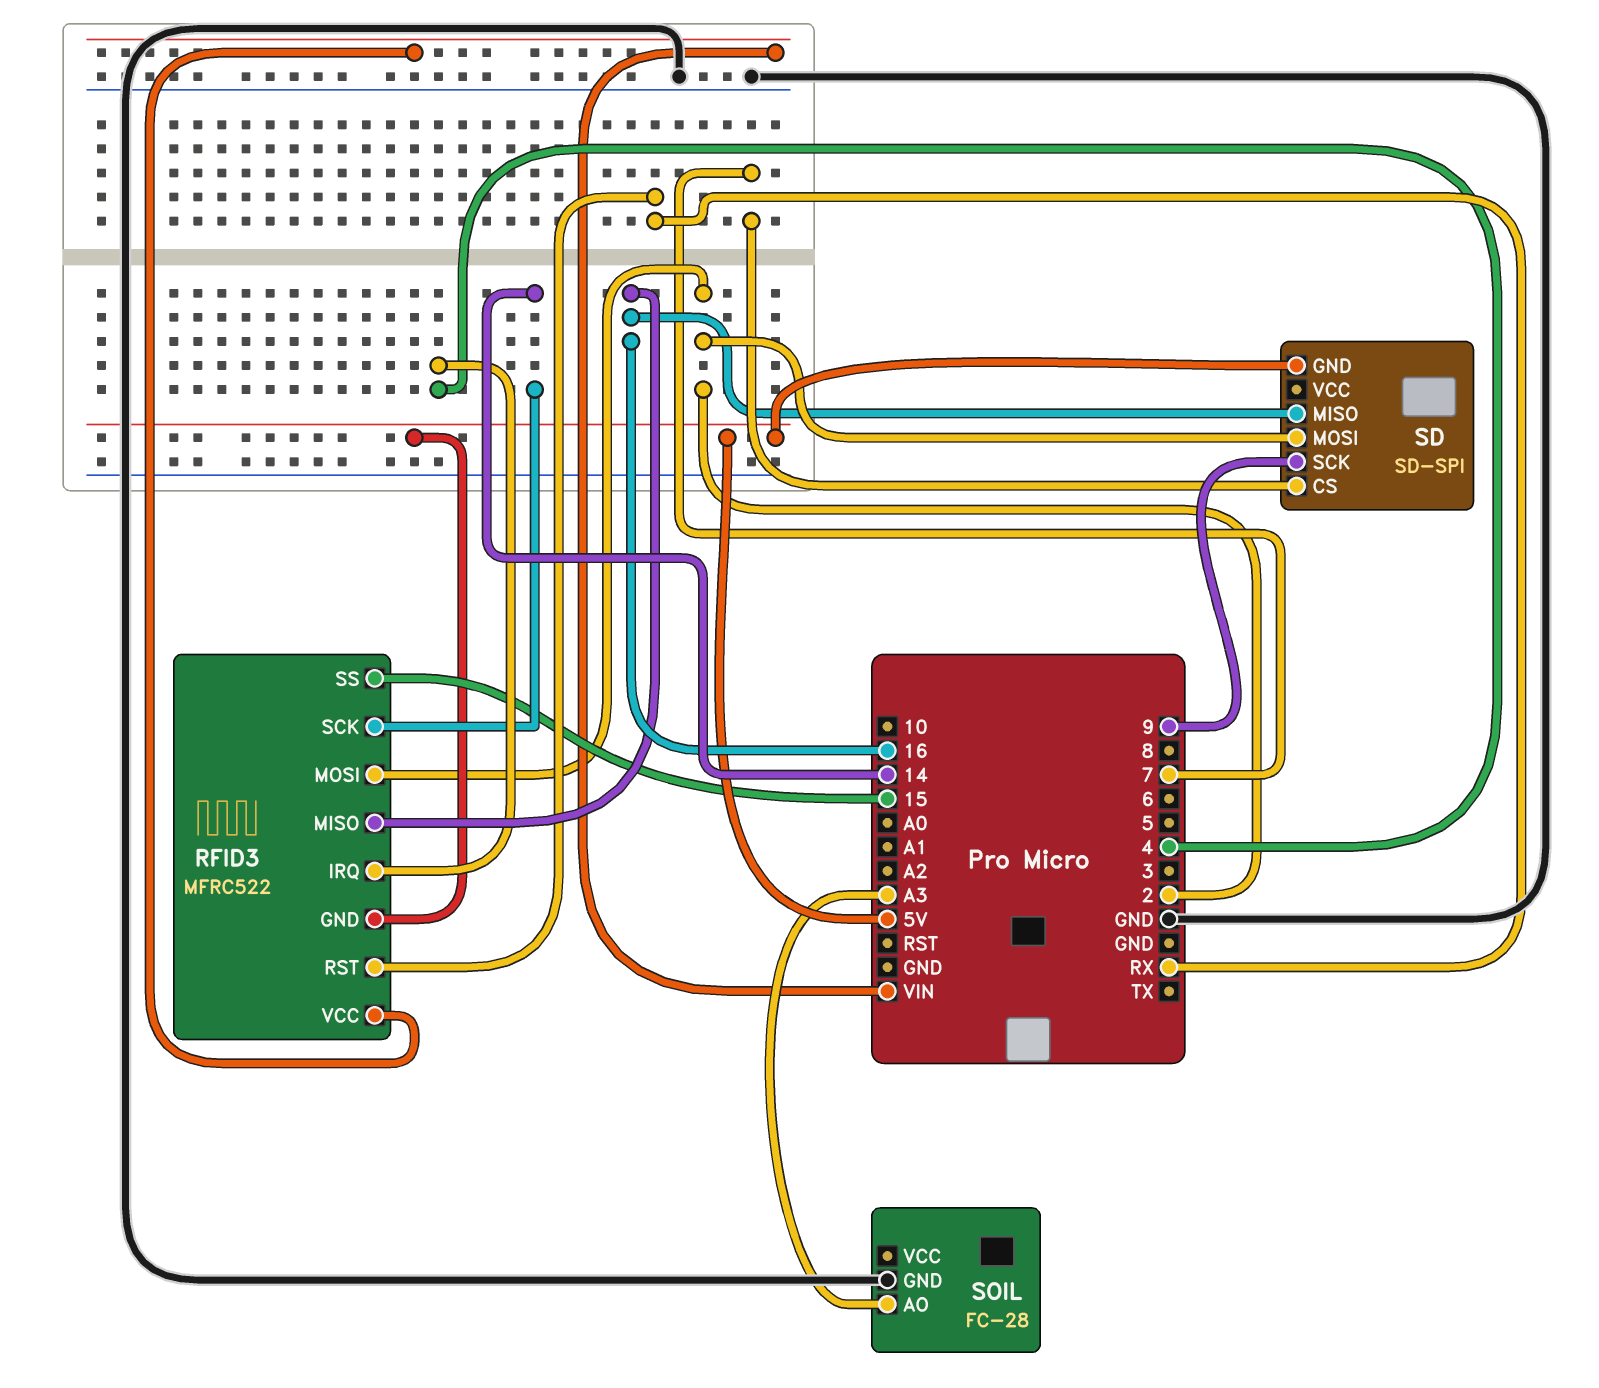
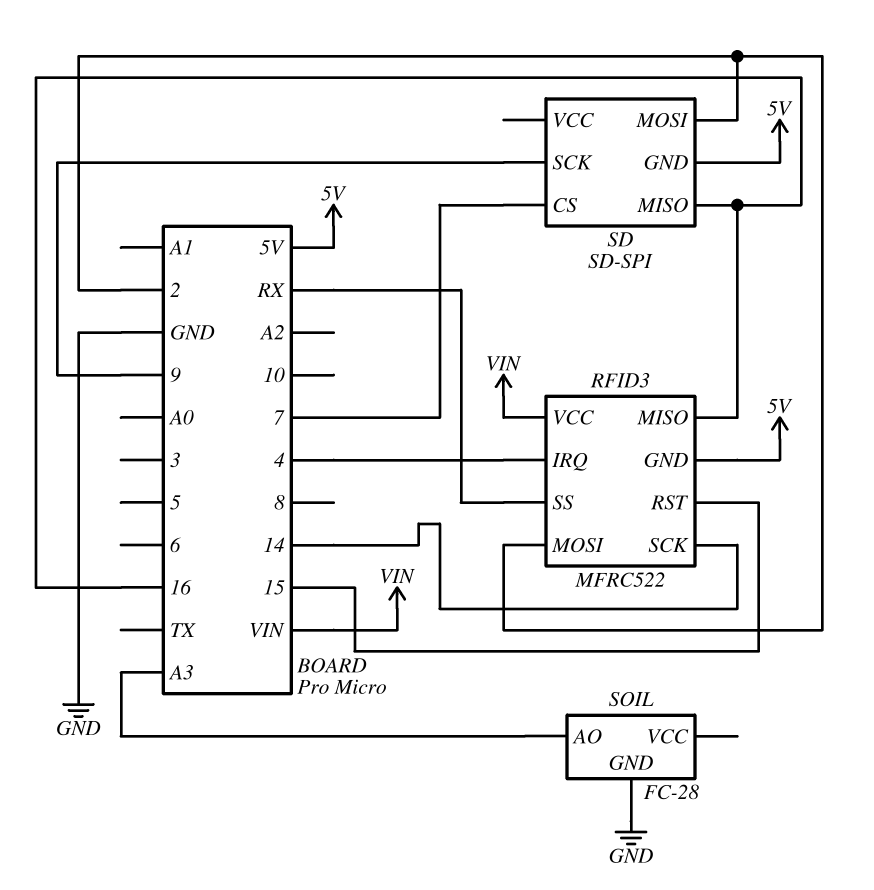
RFID3 pin RST: RX -> 15
RFID3 pin SS: 15 -> RX

